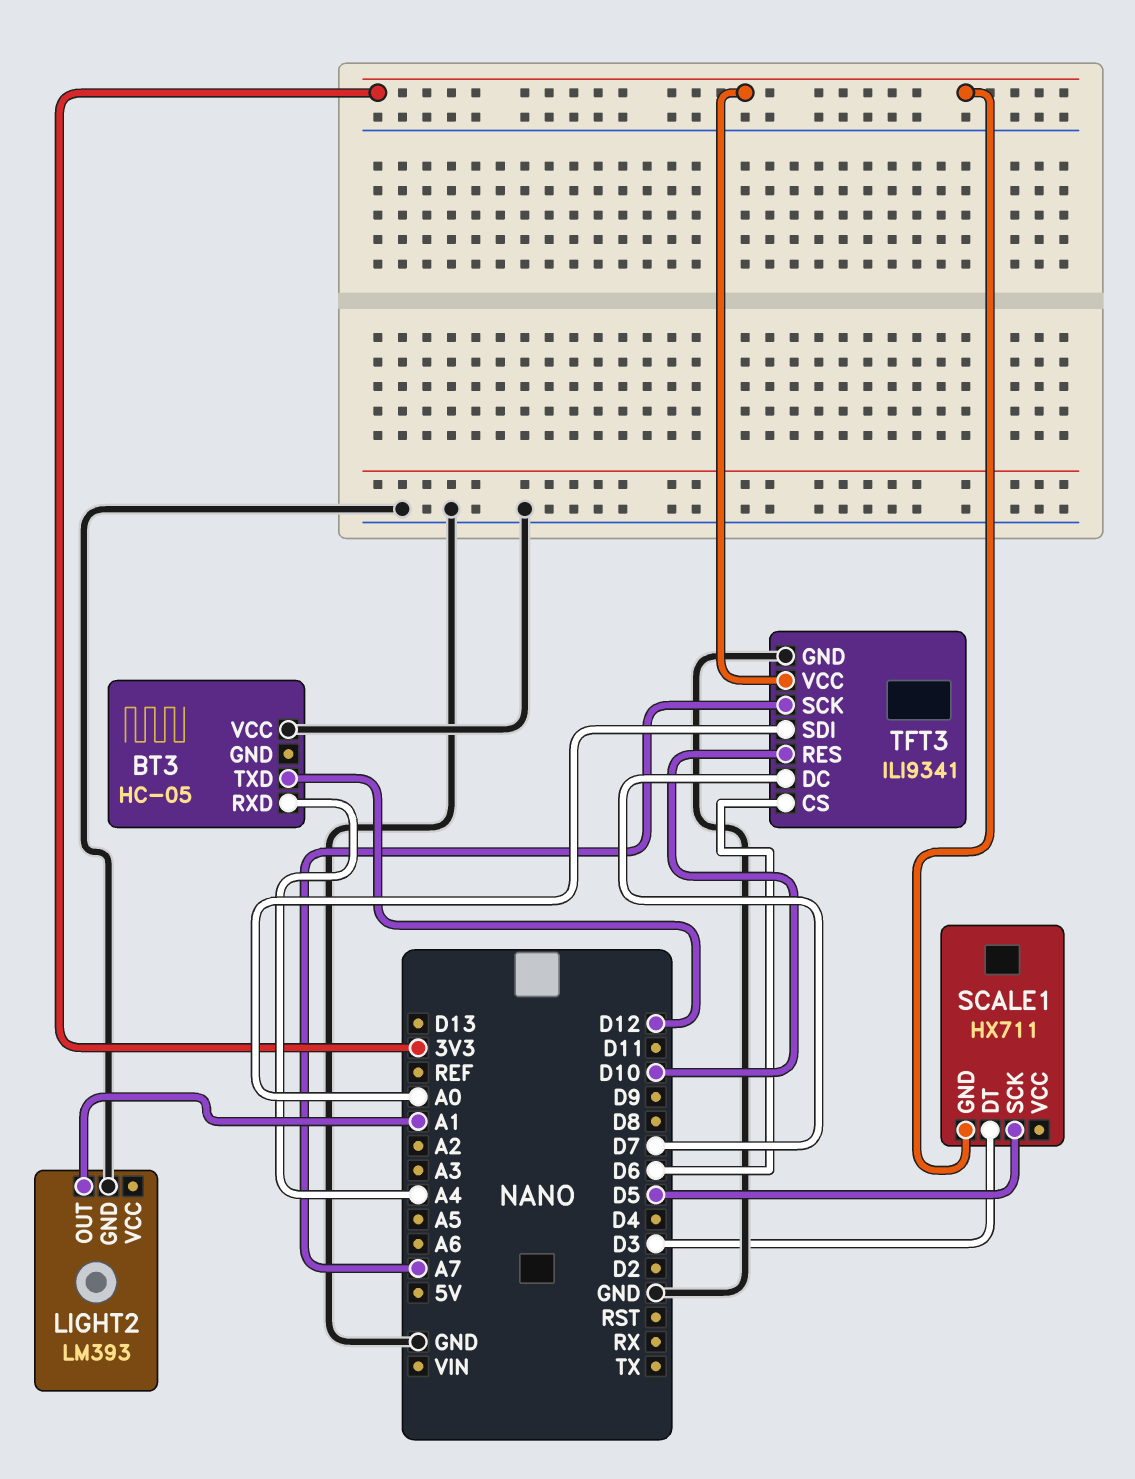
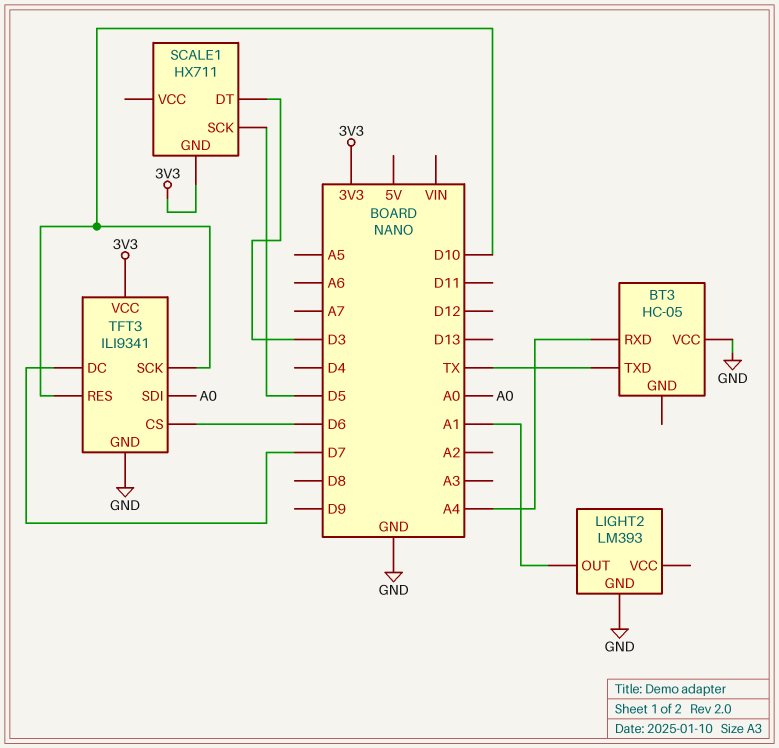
BT3 pin TXD: D12 -> TX
TFT3 pin SCK: A7 -> D10

